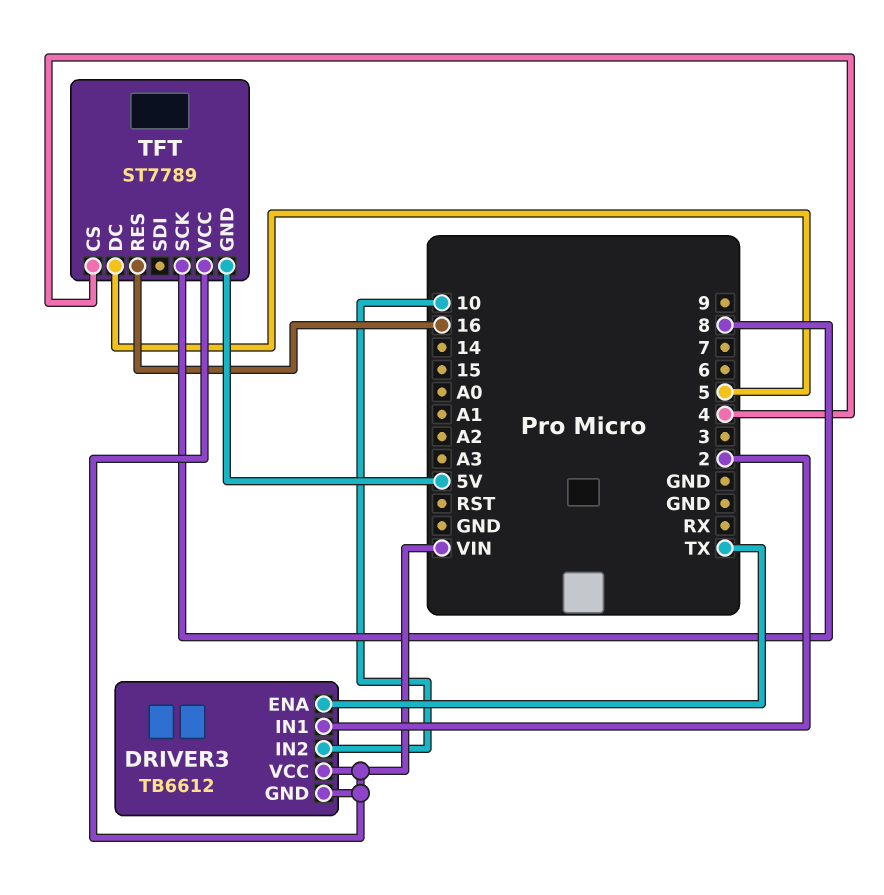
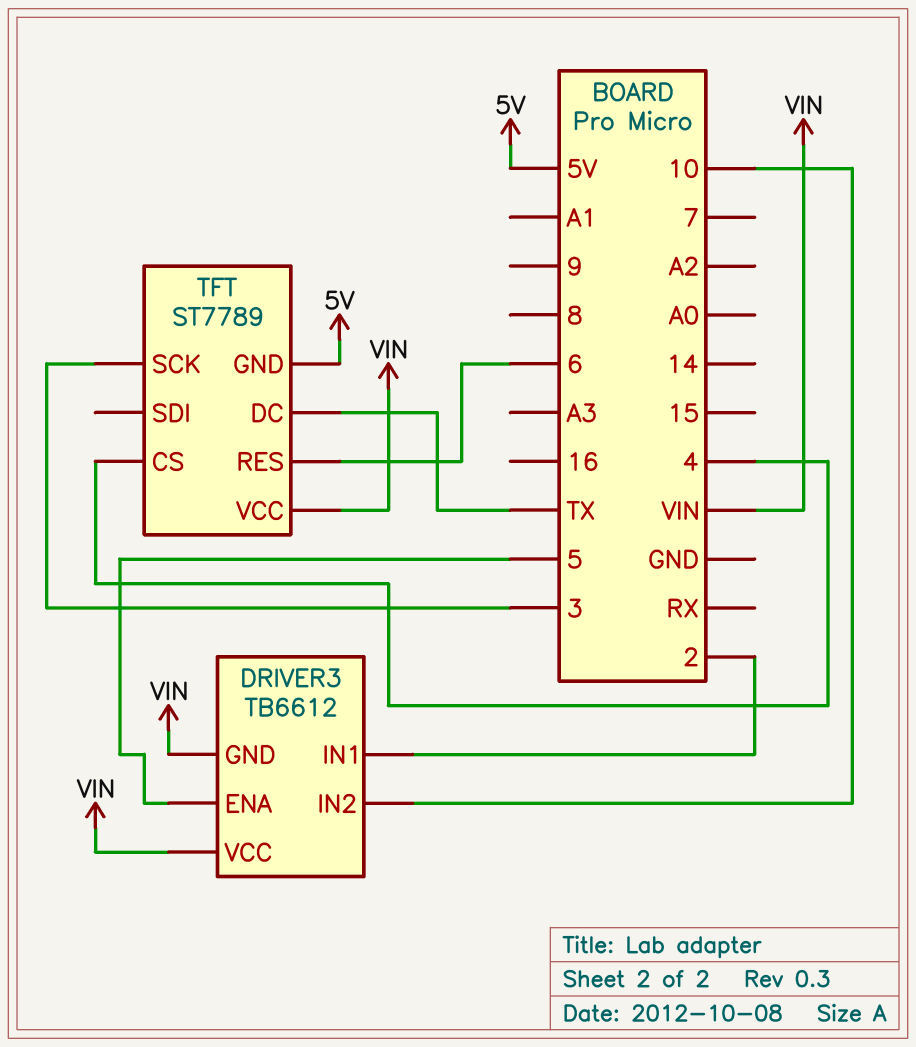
DRIVER3 pin ENA: TX -> 5
TFT pin DC: 5 -> TX
TFT pin RES: 16 -> 6
TFT pin SCK: 8 -> 3

